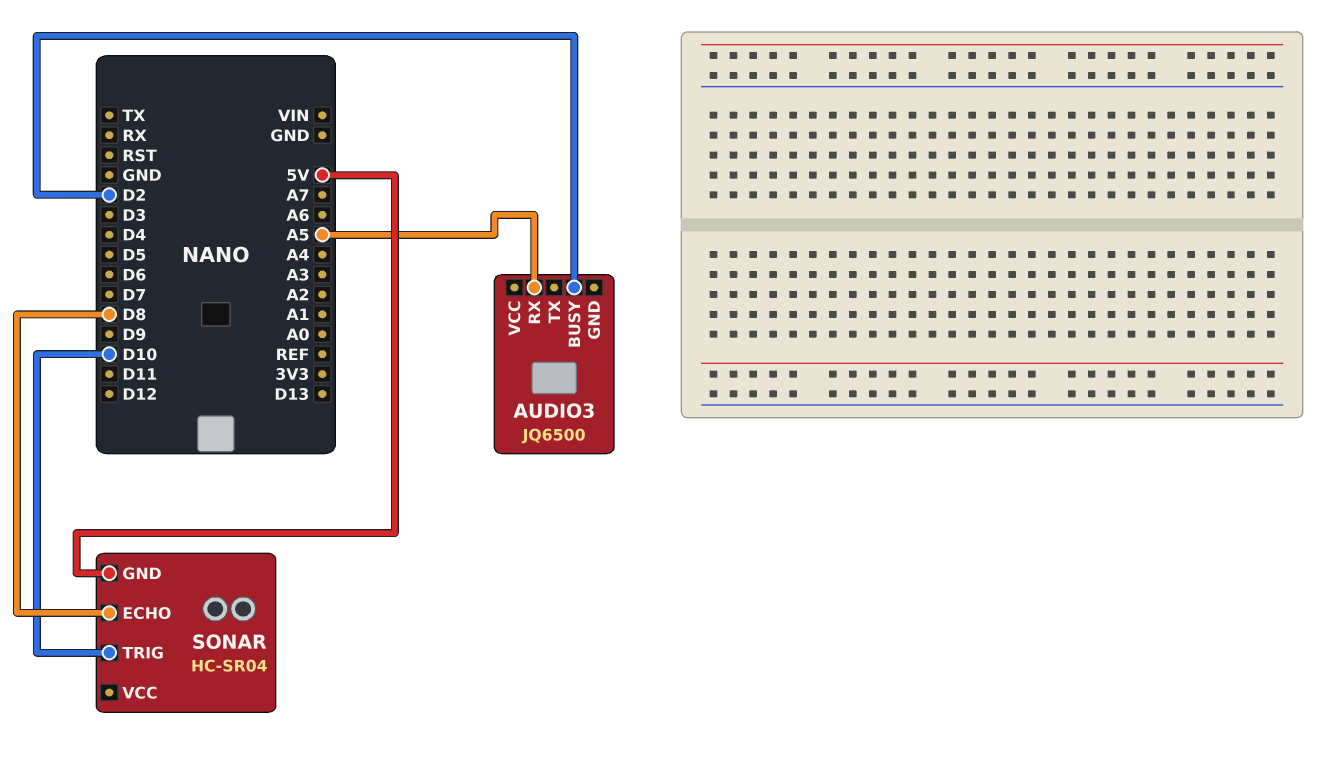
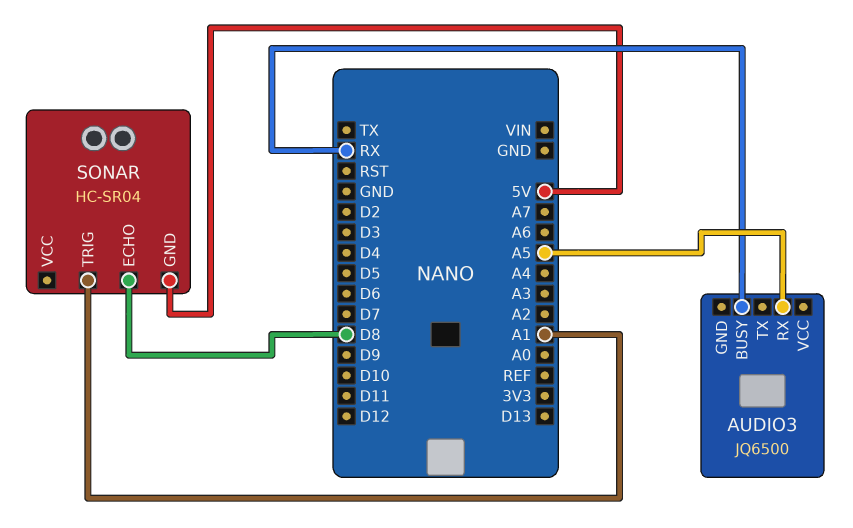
AUDIO3 pin BUSY: D2 -> RX
SONAR pin TRIG: D10 -> A1

